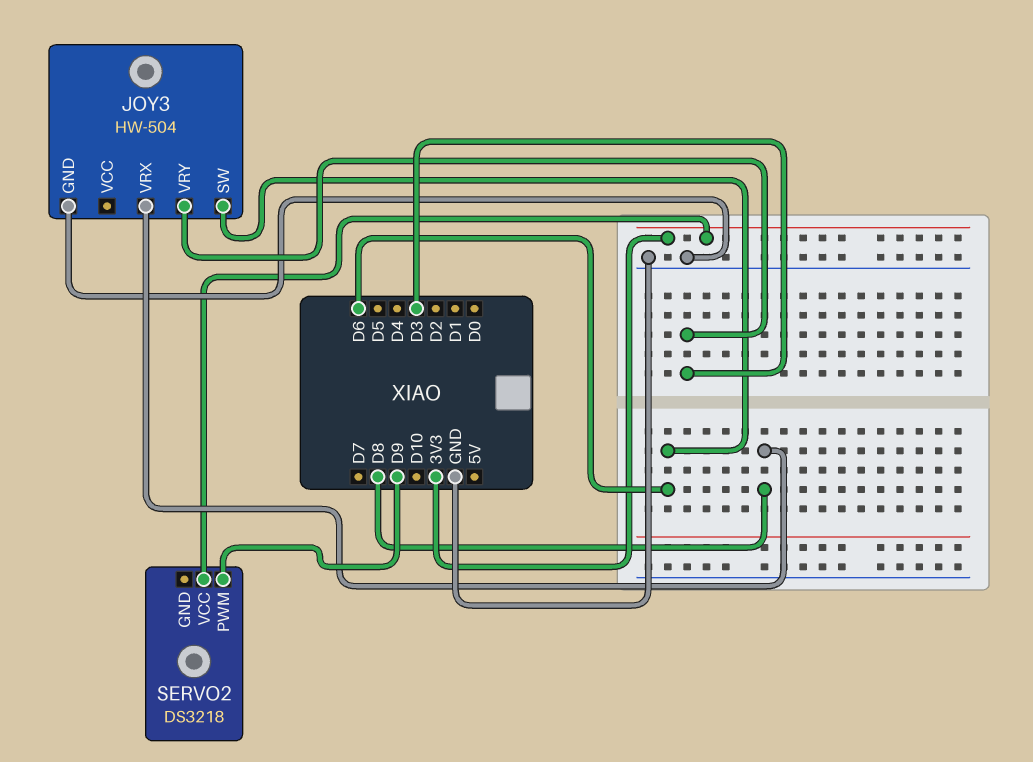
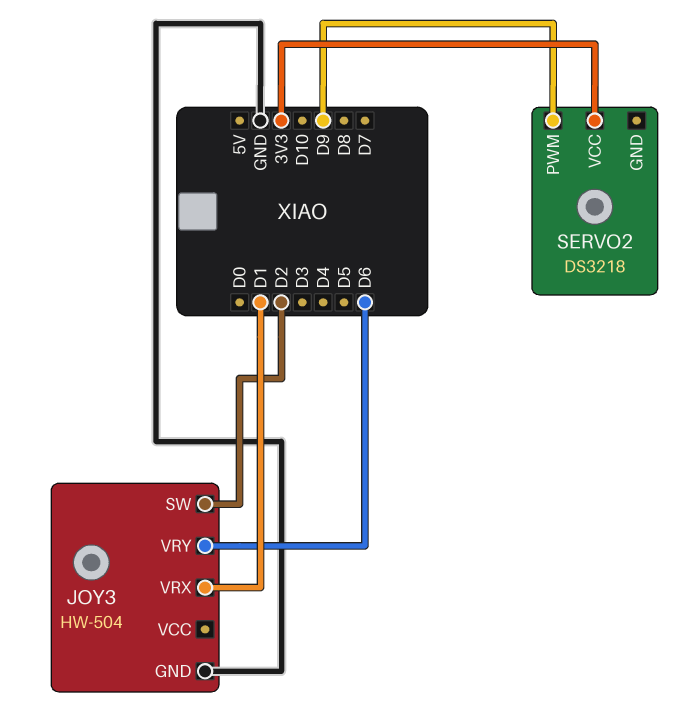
JOY3 pin SW: D6 -> D2
JOY3 pin VRX: D8 -> D1
JOY3 pin VRY: D3 -> D6

